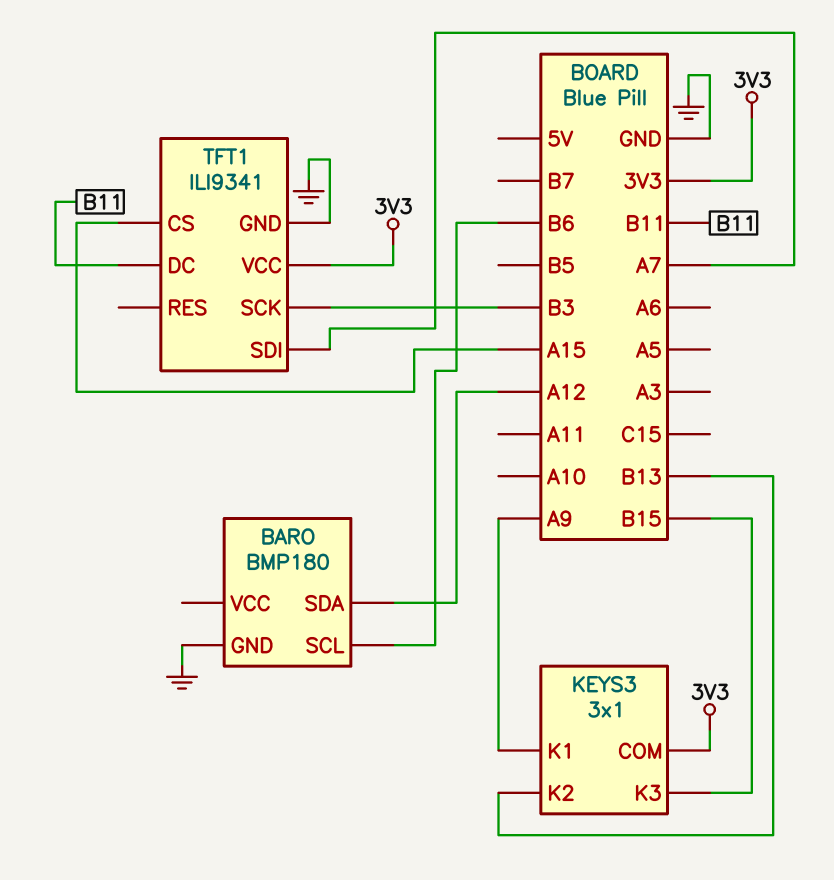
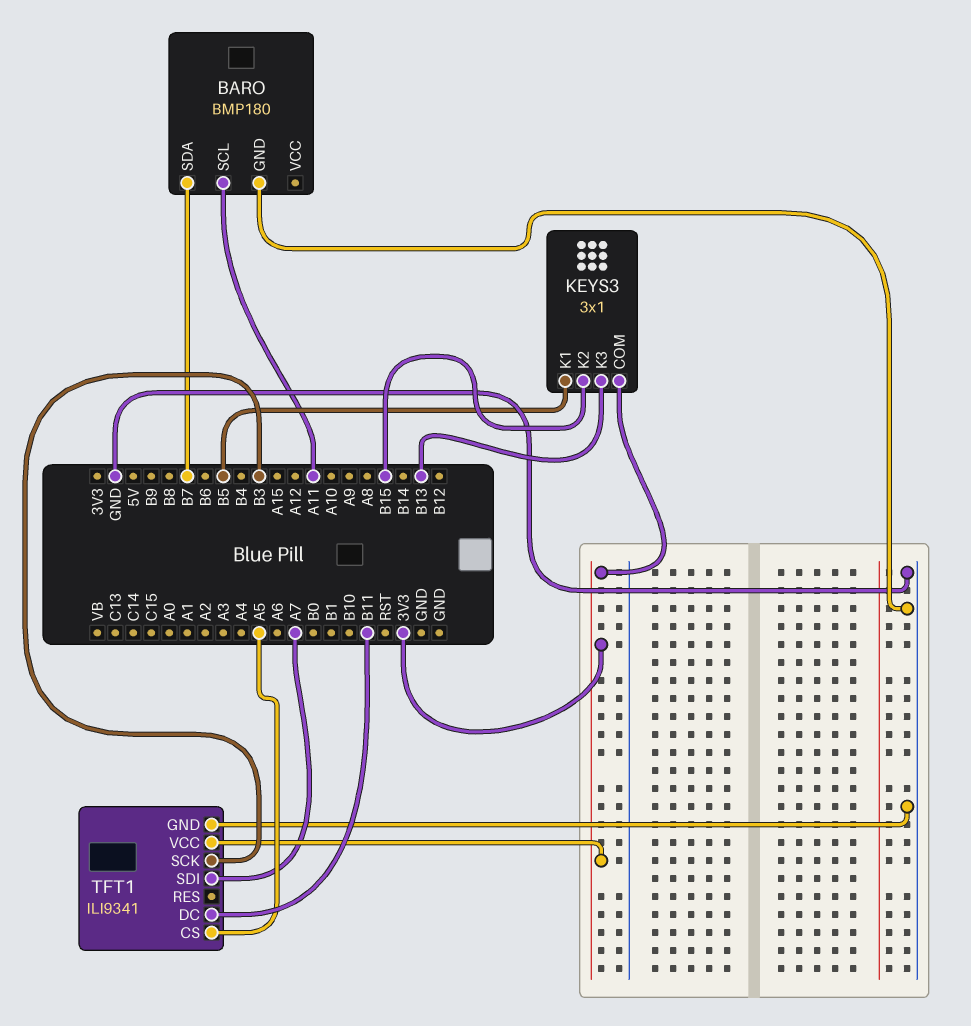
BARO pin SCL: B6 -> A11
BARO pin SDA: A12 -> B7
KEYS3 pin K1: A9 -> B5
KEYS3 pin K2: B13 -> B15
KEYS3 pin K3: B15 -> B13
TFT1 pin CS: A15 -> A5

